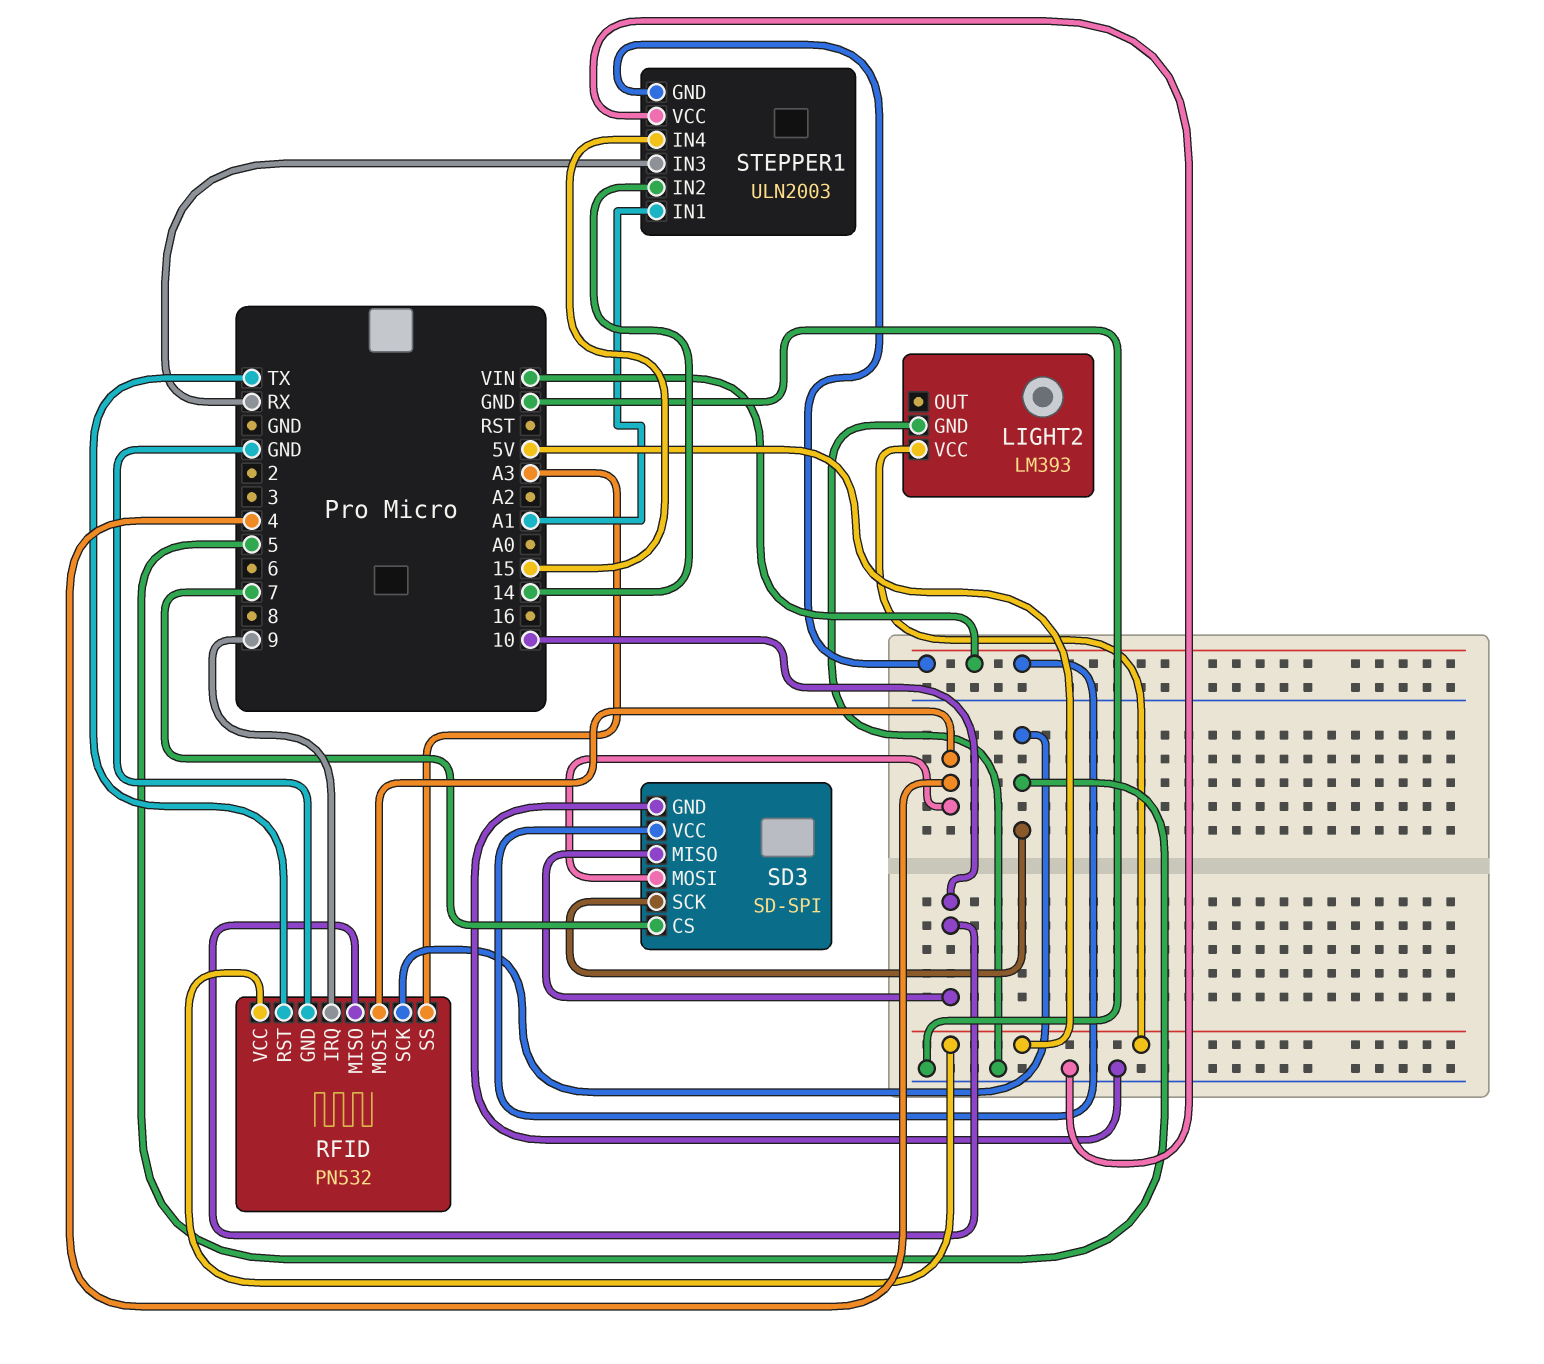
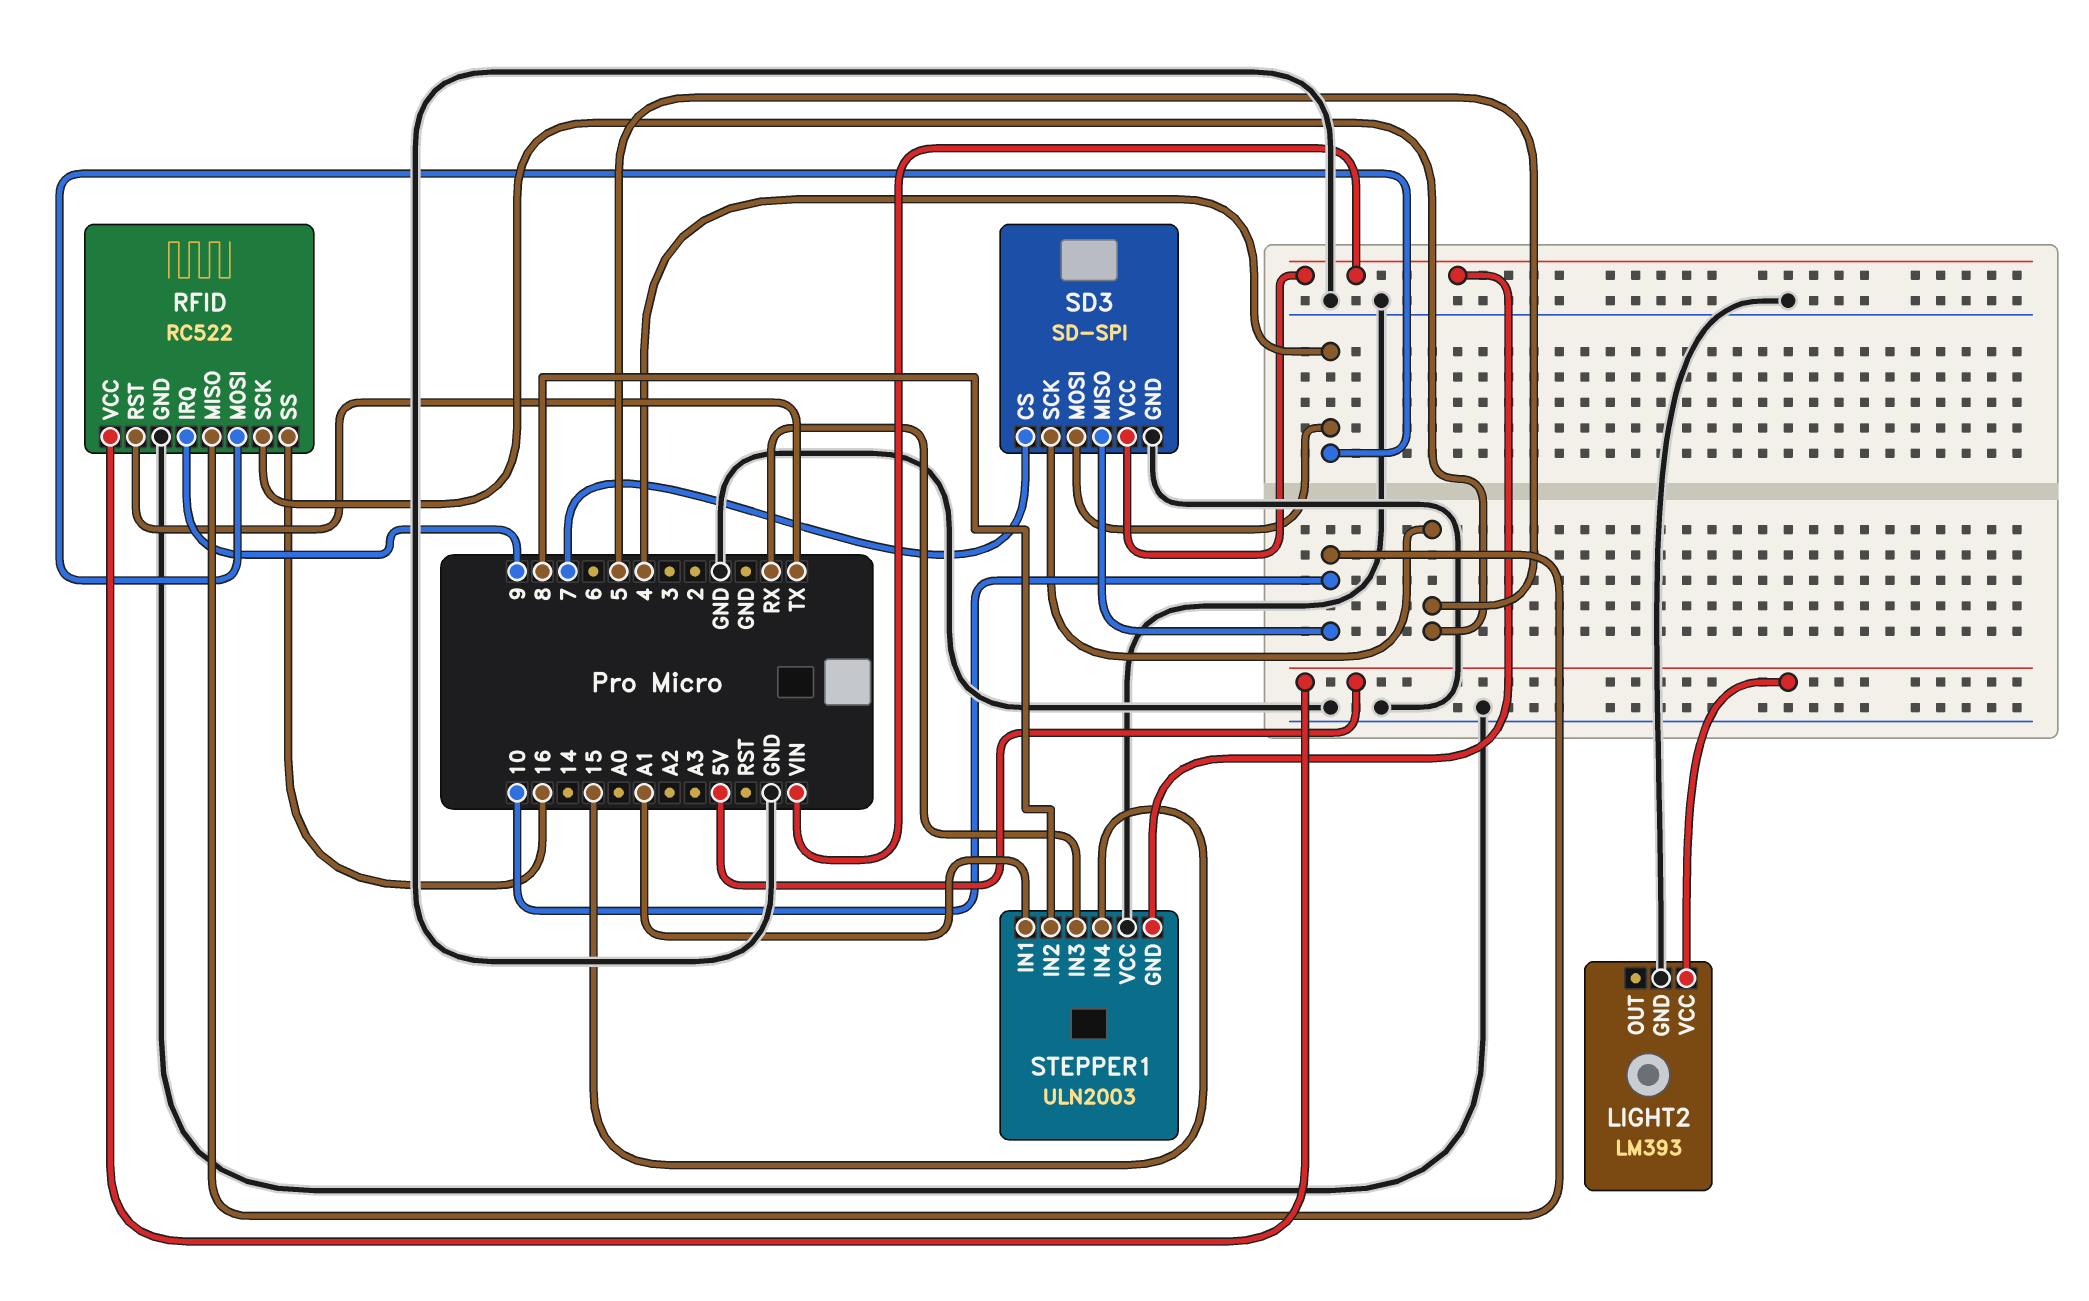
RFID: PN532 -> RC522
RFID pin SS: A3 -> 16
STEPPER1 pin IN2: 14 -> 8

